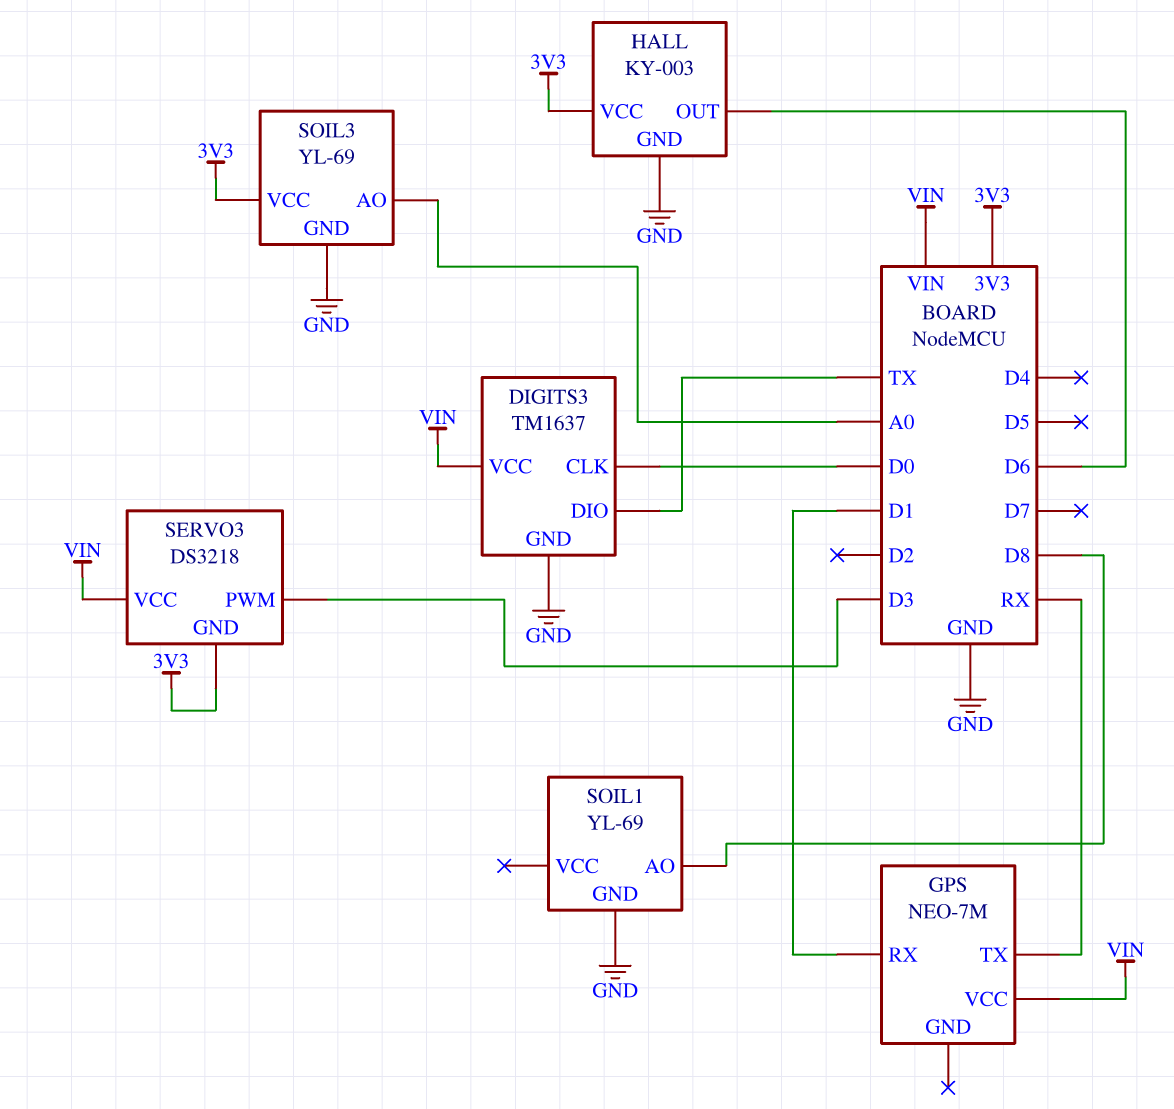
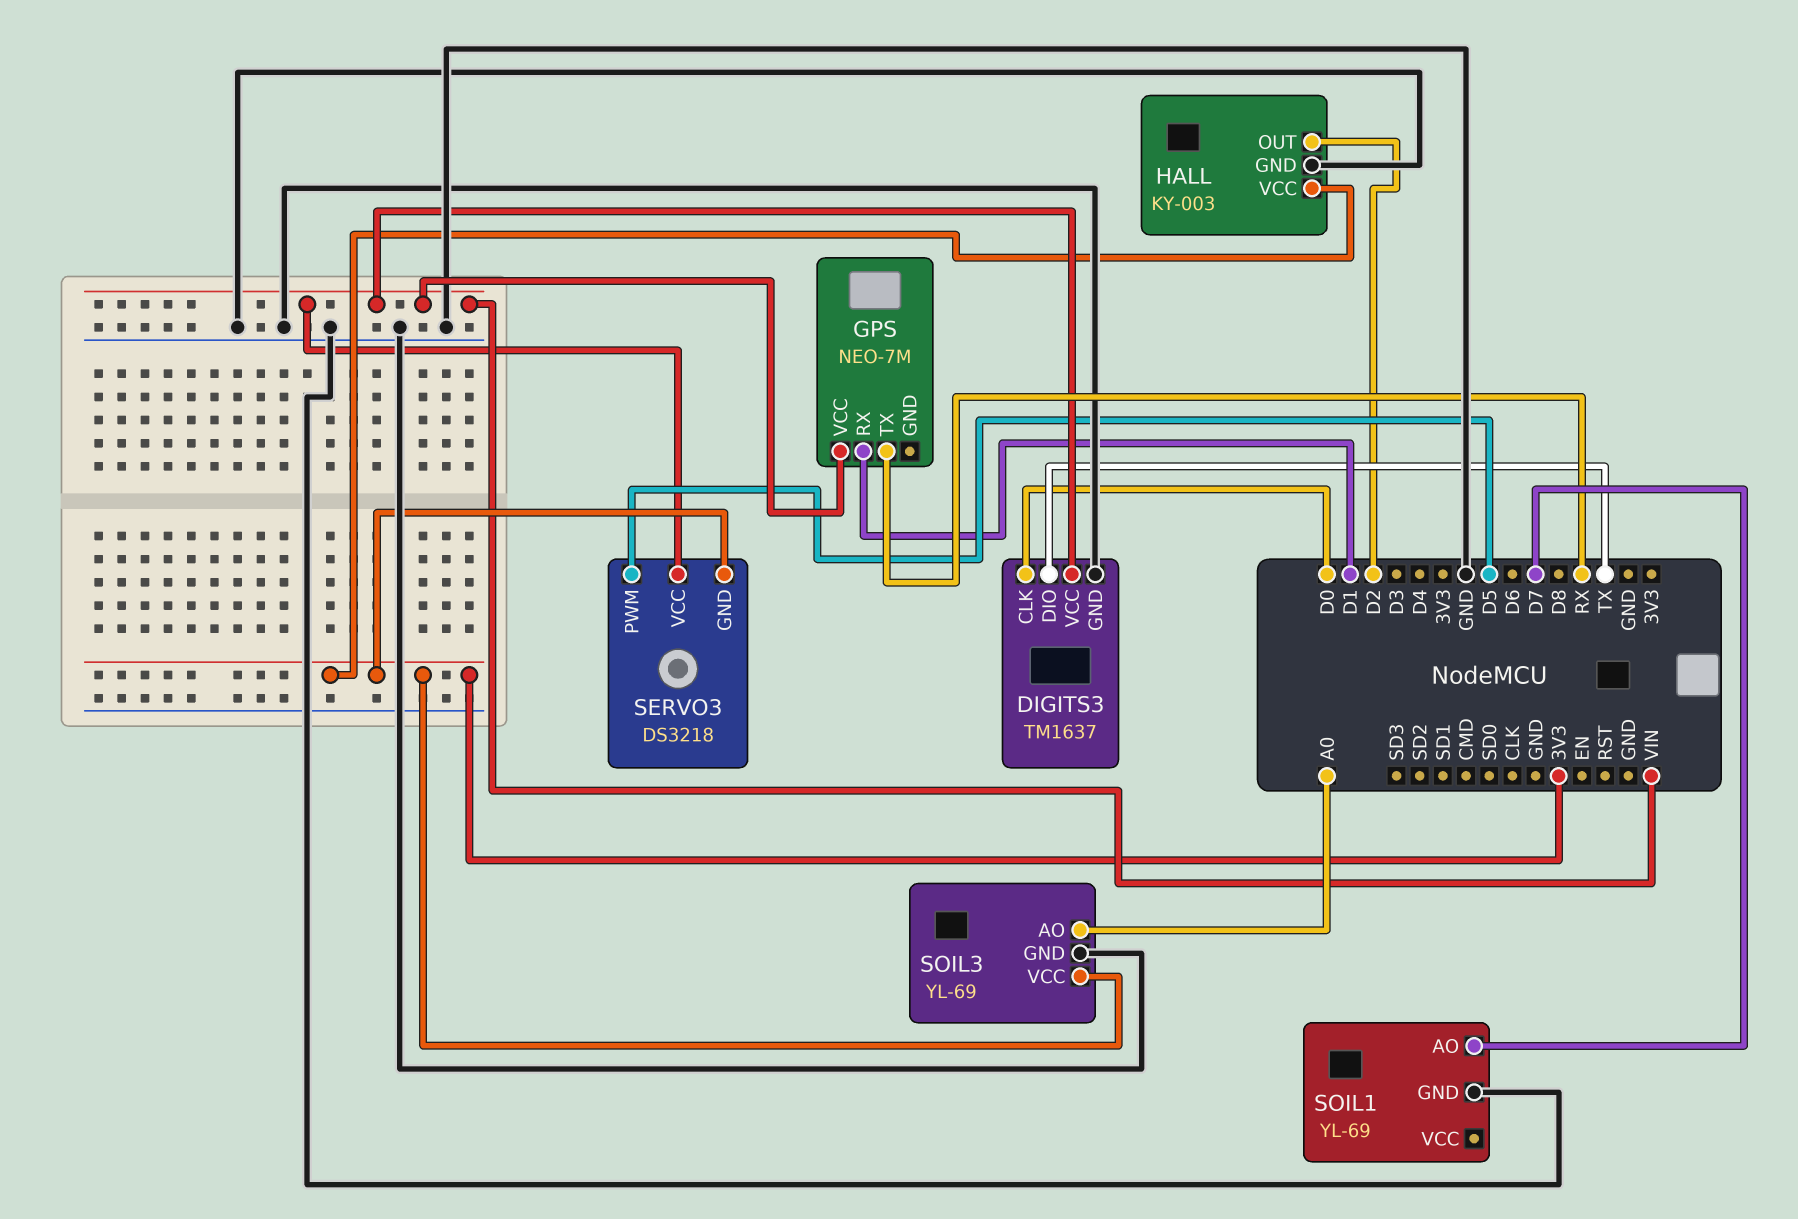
HALL pin OUT: D6 -> D2
SERVO3 pin PWM: D3 -> D5
SOIL1 pin AO: D8 -> D7

